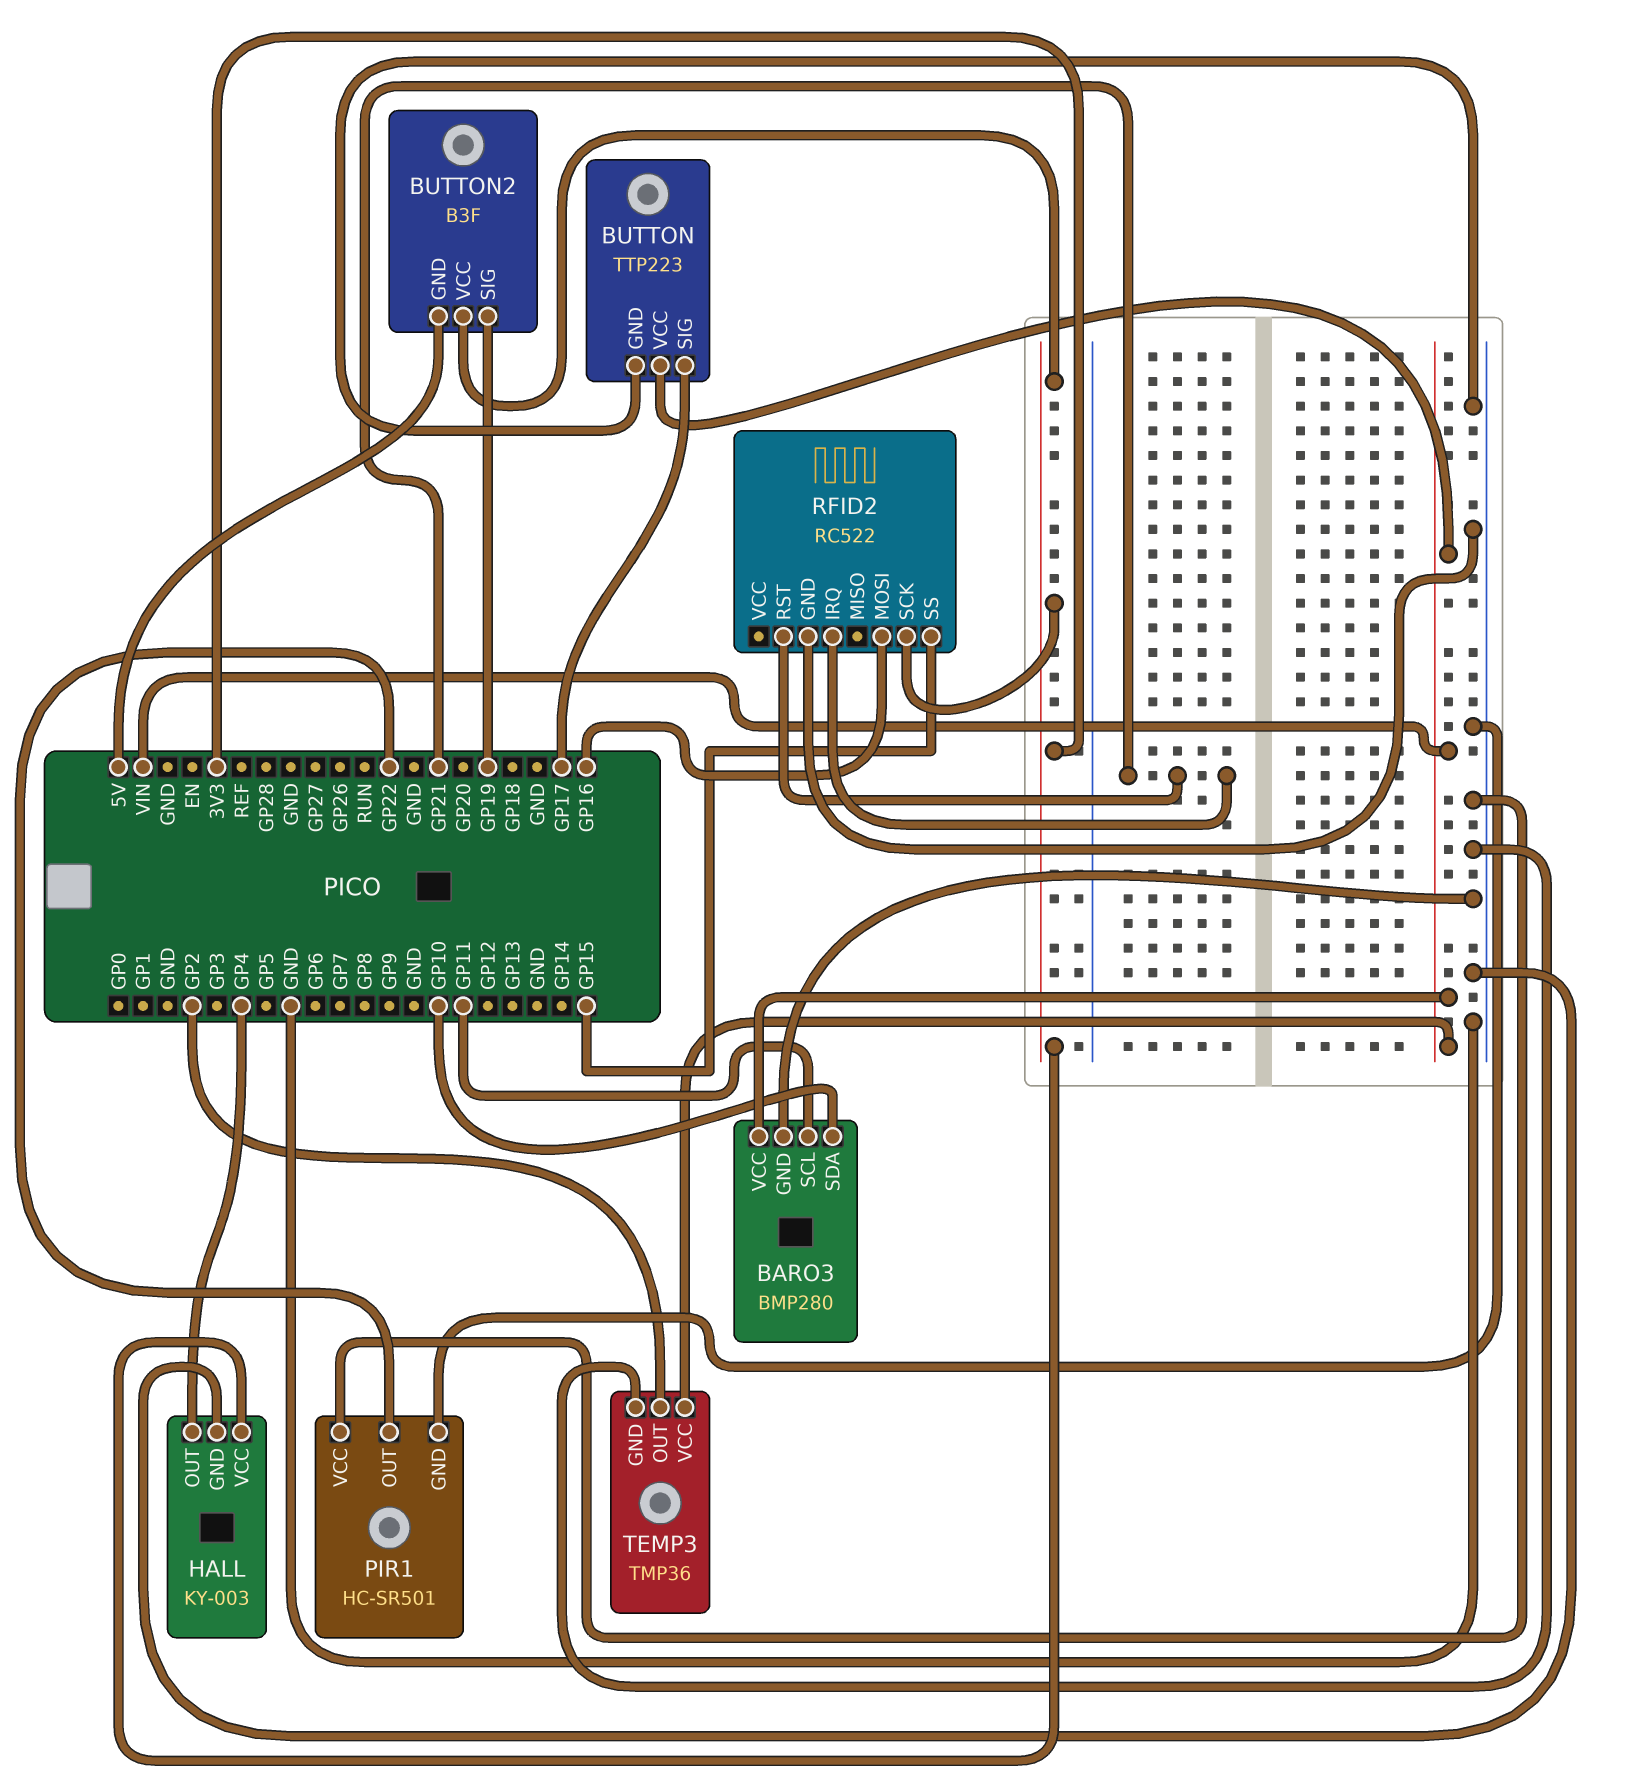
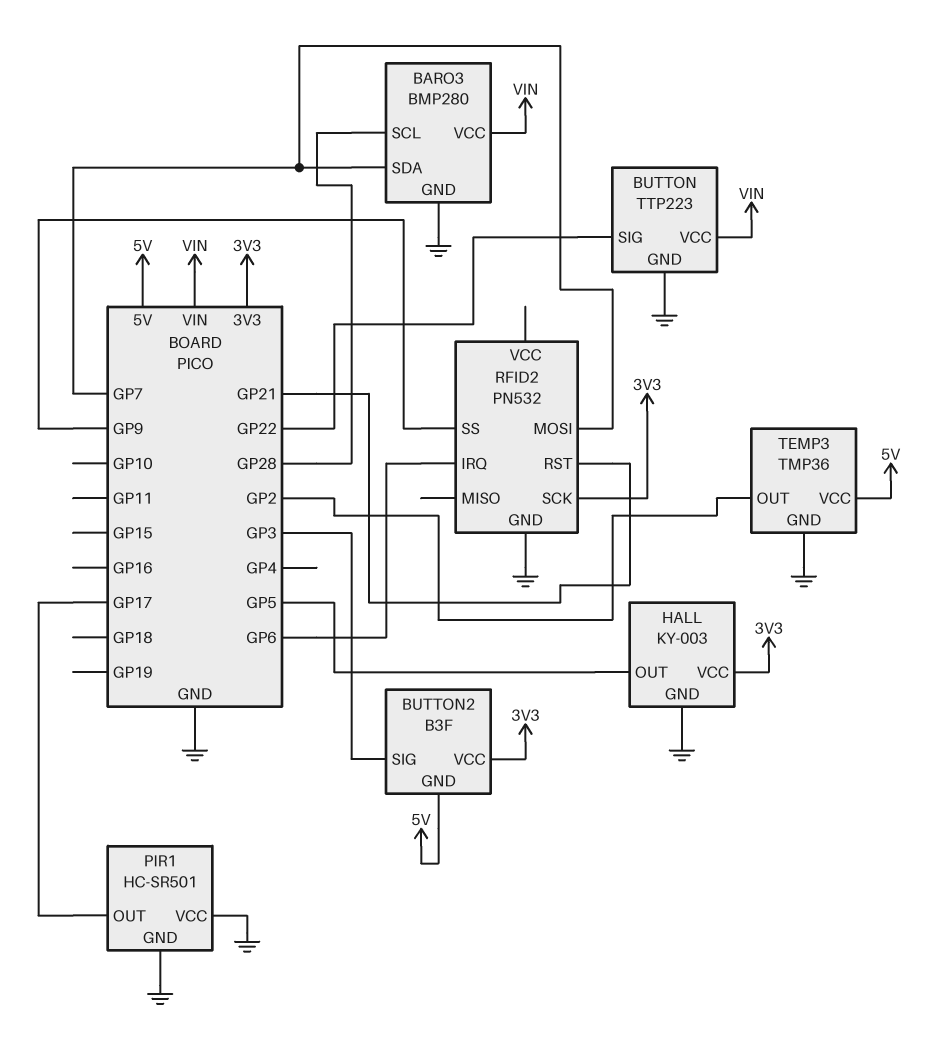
BARO3 pin SCL: GP11 -> GP28
BARO3 pin SDA: GP10 -> GP7
BUTTON pin SIG: GP17 -> GP22
BUTTON2 pin SIG: GP19 -> GP3
HALL pin OUT: GP4 -> GP5
PIR1 pin OUT: GP22 -> GP17
RFID2: RC522 -> PN532
RFID2 pin IRQ: GP21 -> GP6
RFID2 pin MOSI: GP16 -> GP7
RFID2 pin SS: GP15 -> GP9
TEMP3 pin VCC: VIN -> 5V

